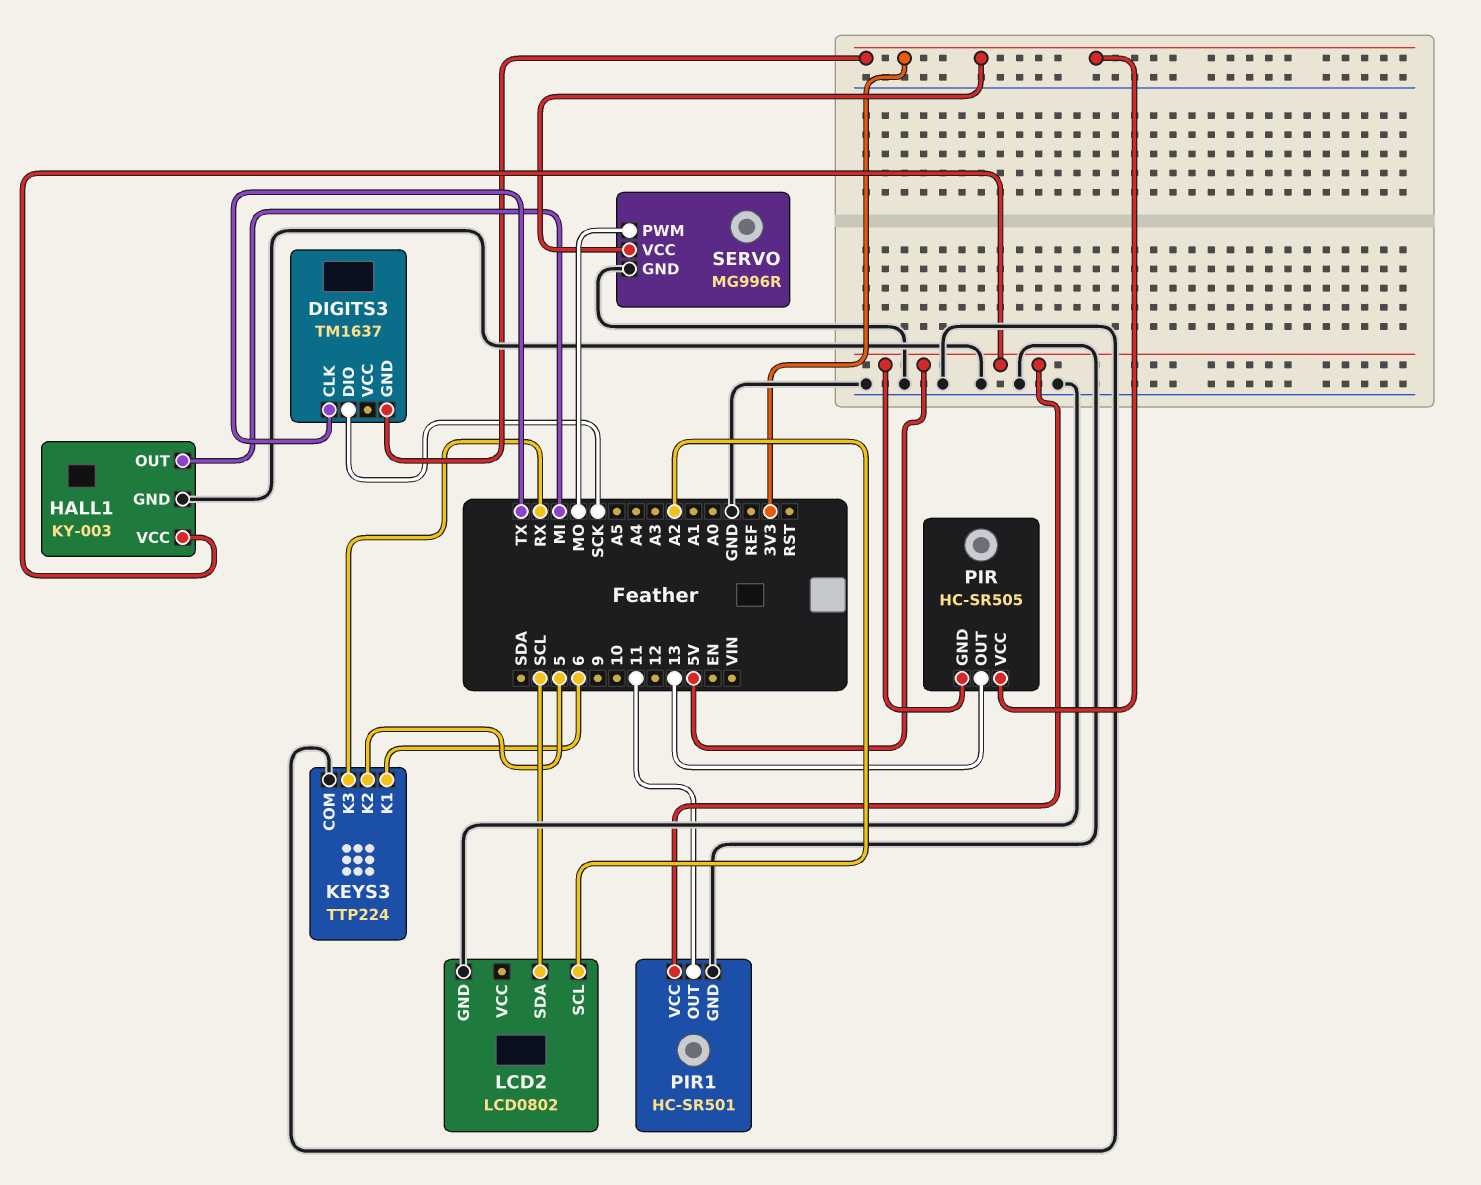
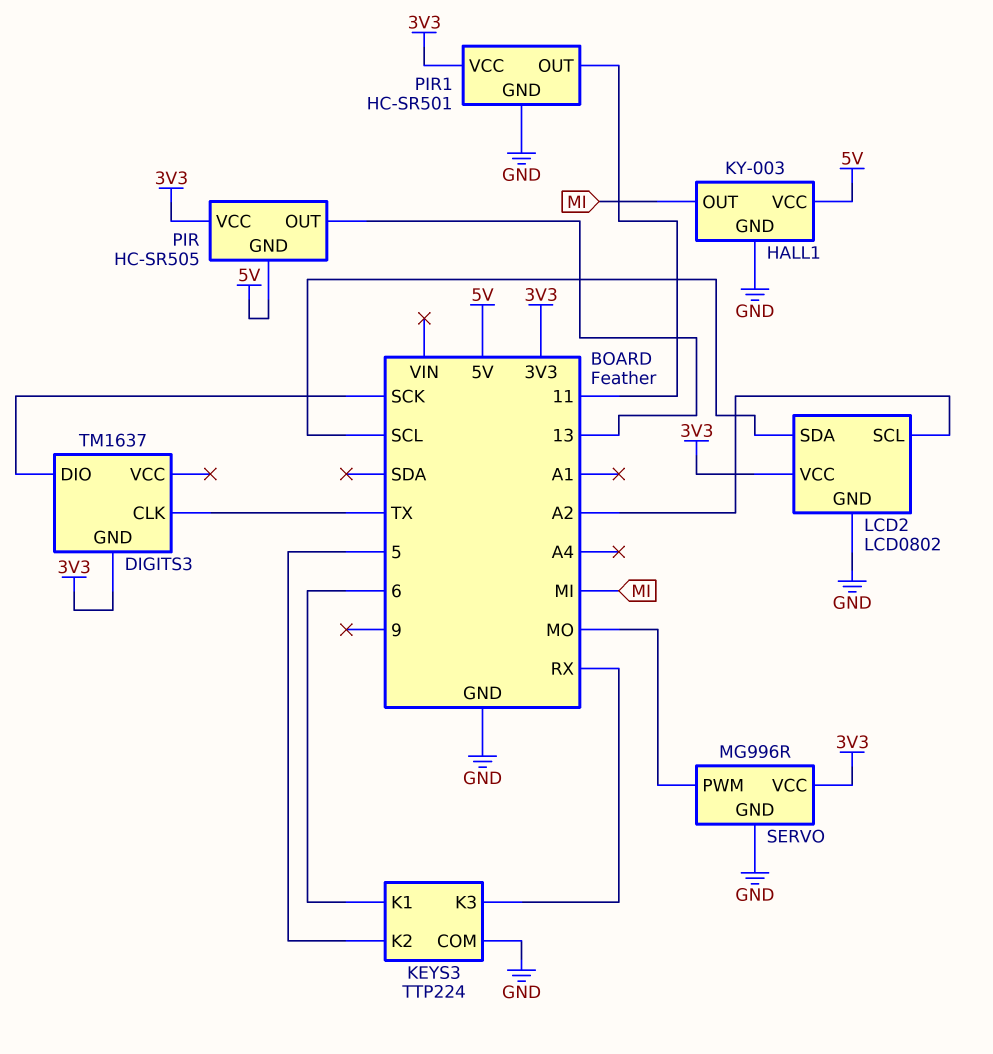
LCD2 pin VCC: none -> 3V3
PIR1 pin VCC: 5V -> 3V3

